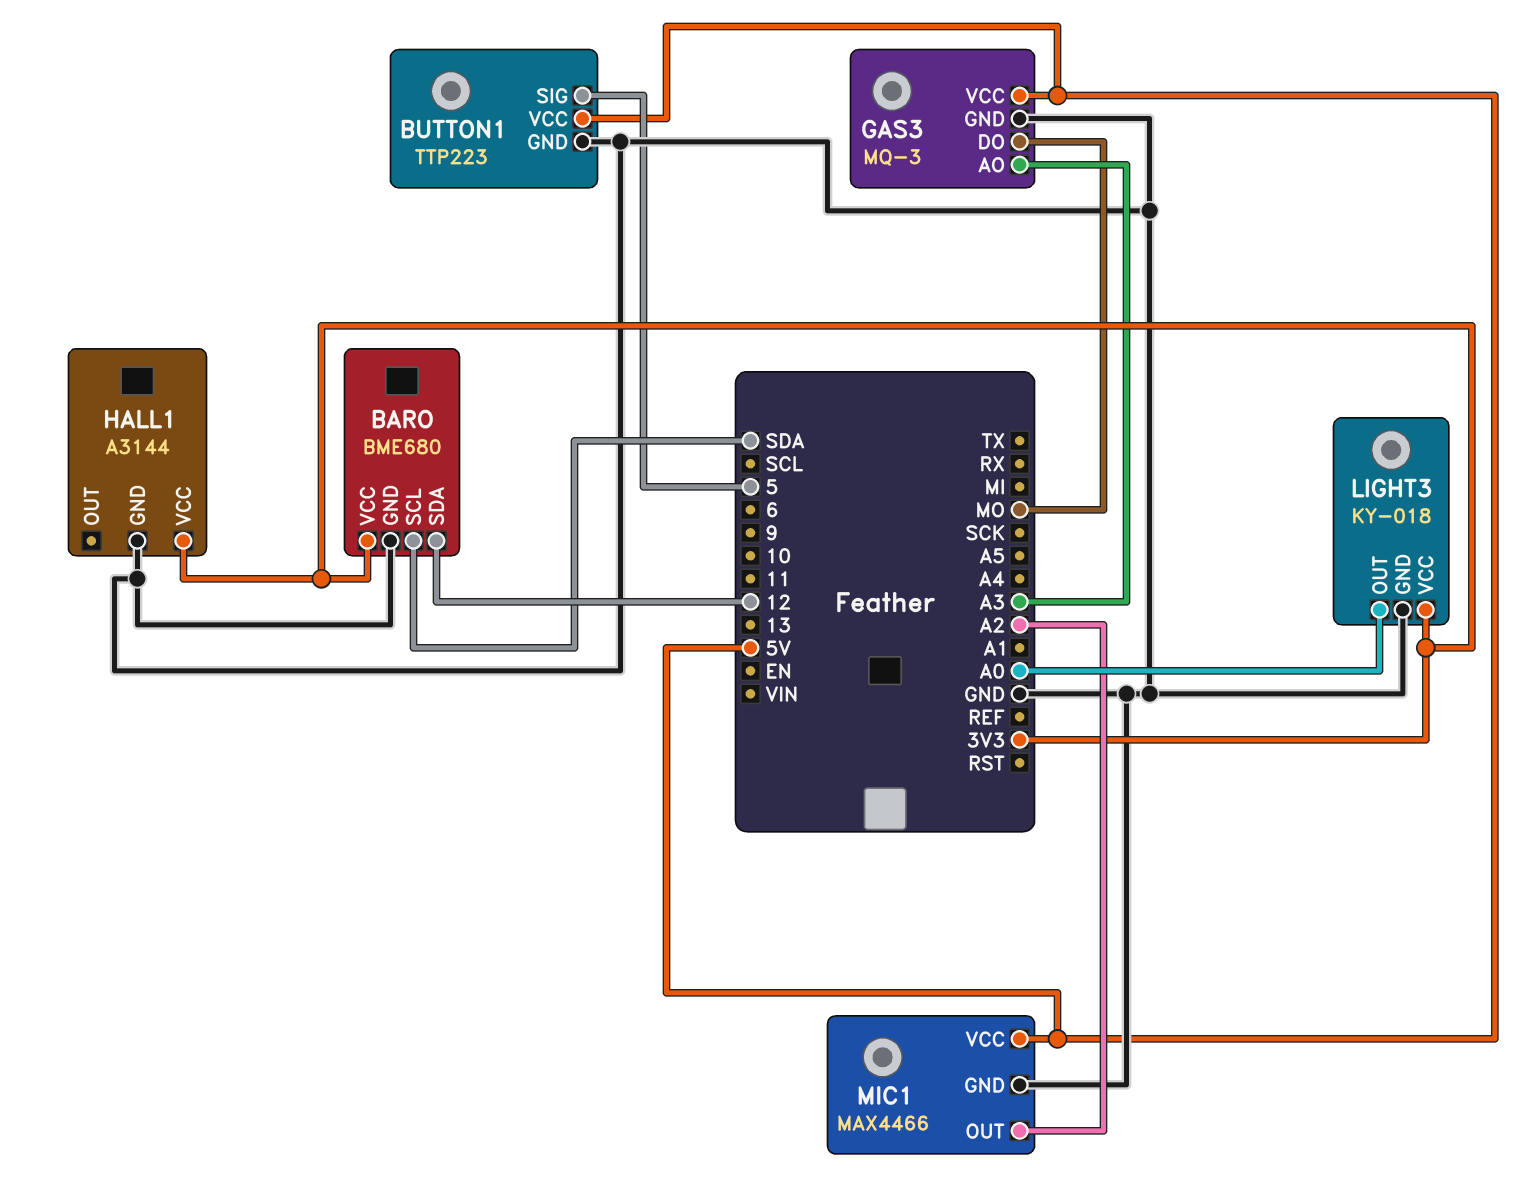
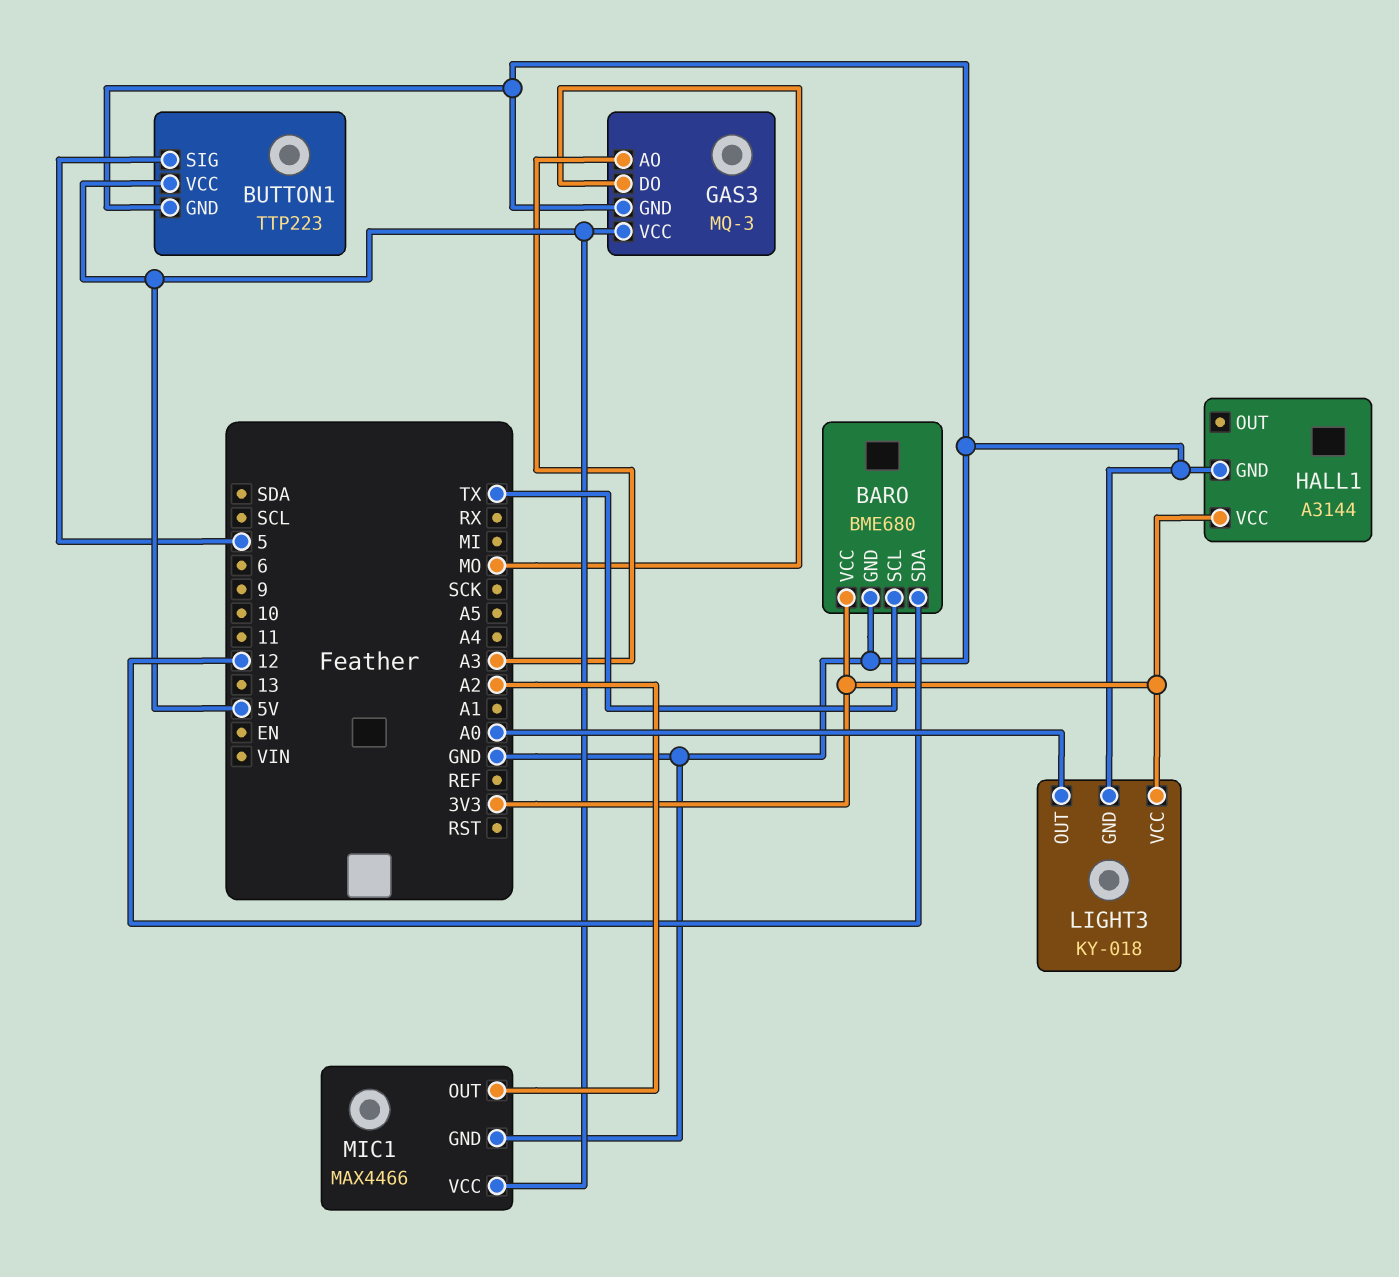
BARO pin SCL: SDA -> TX

